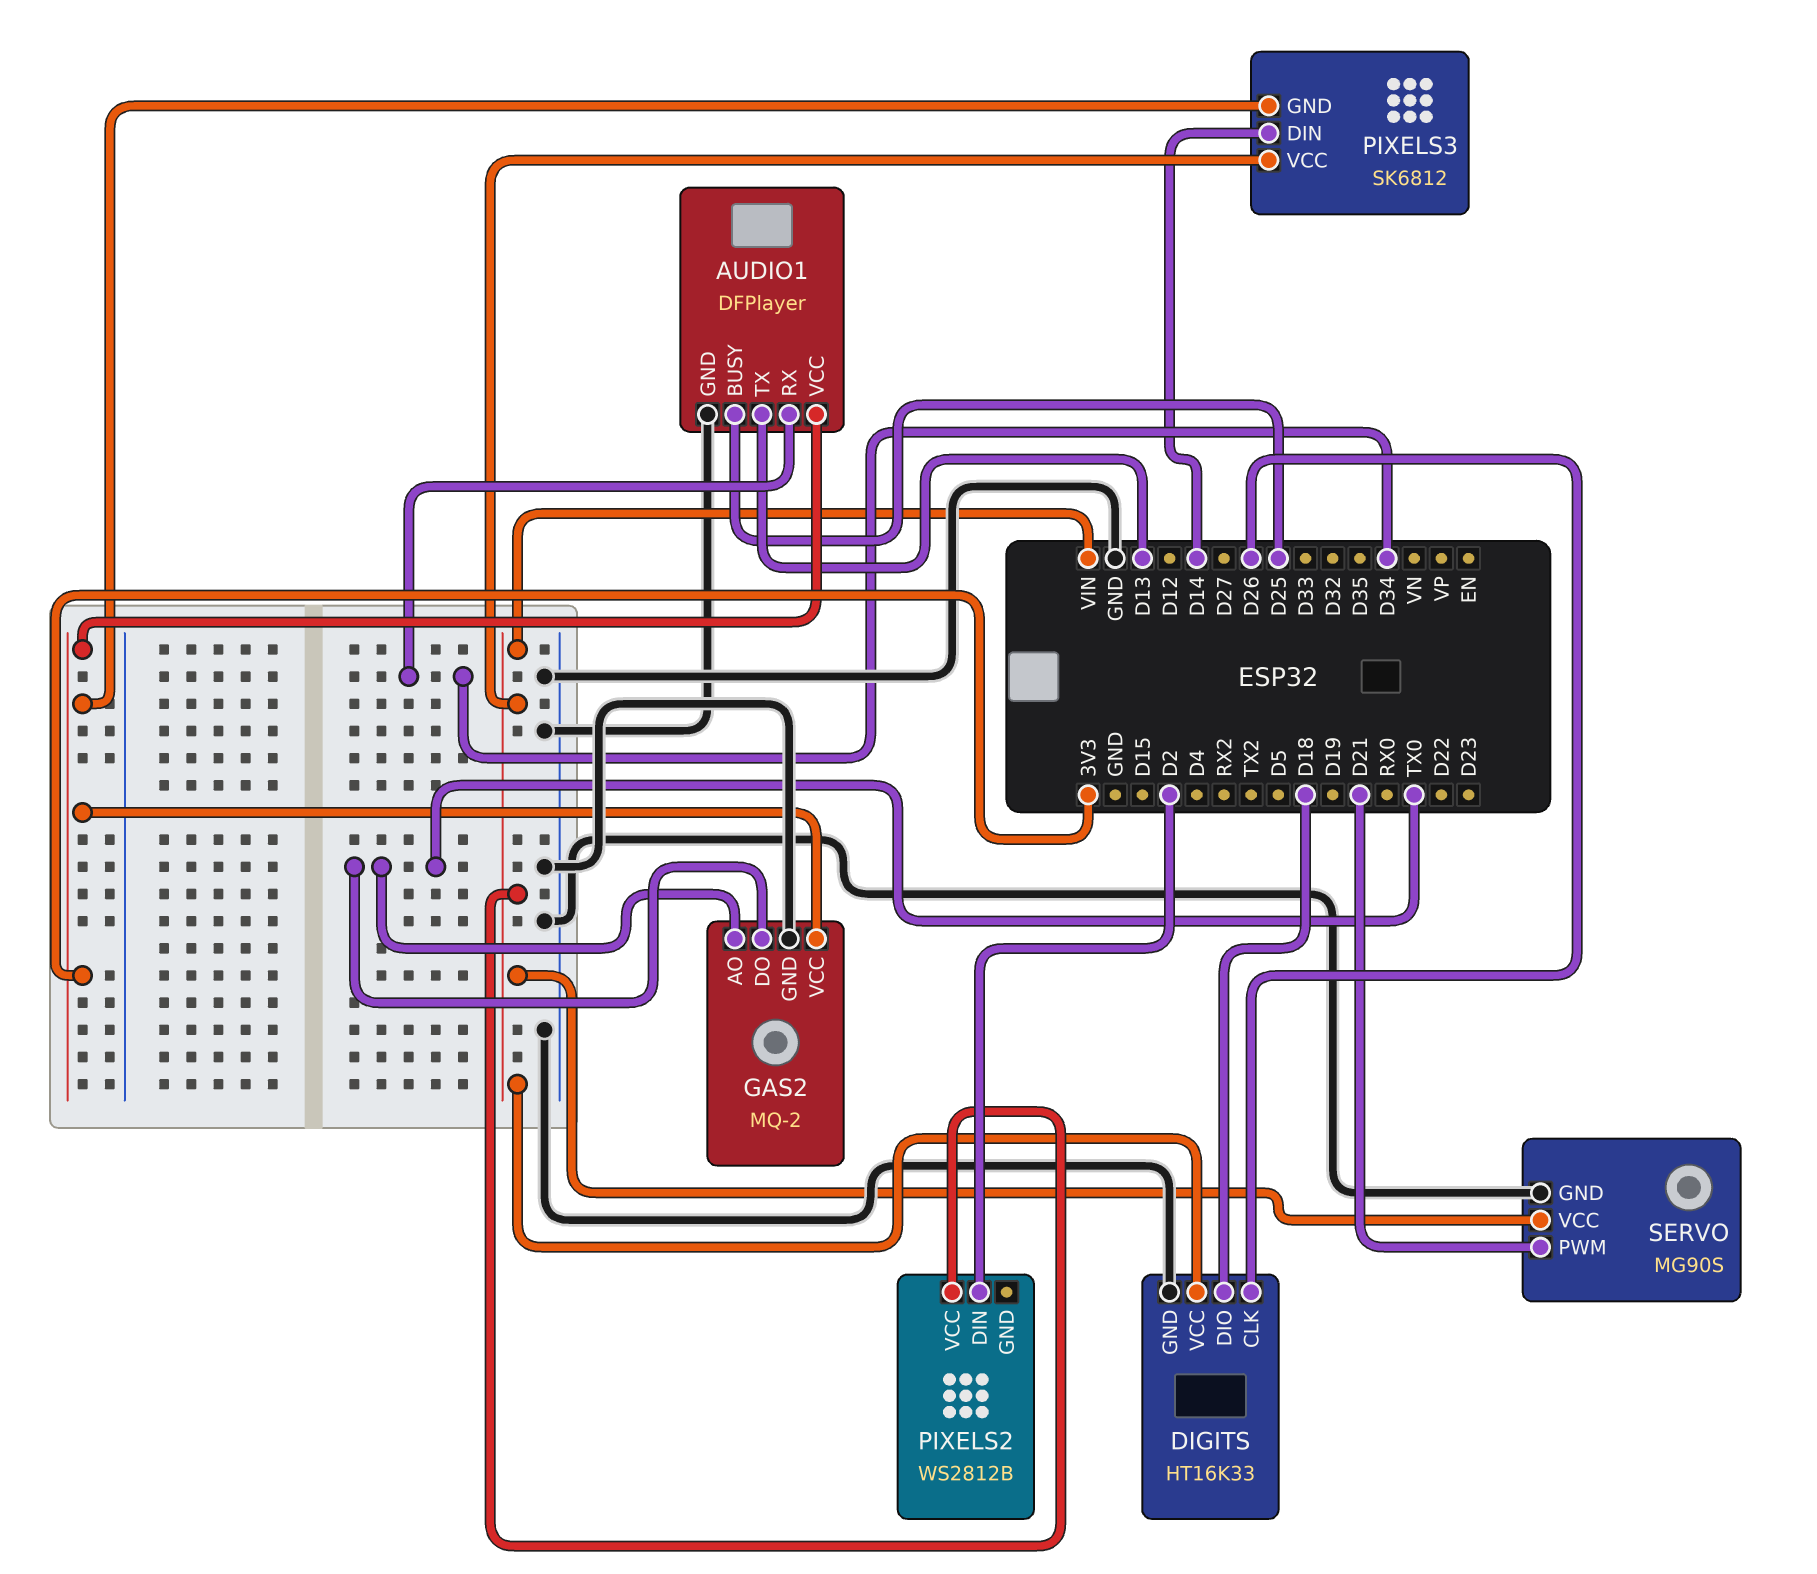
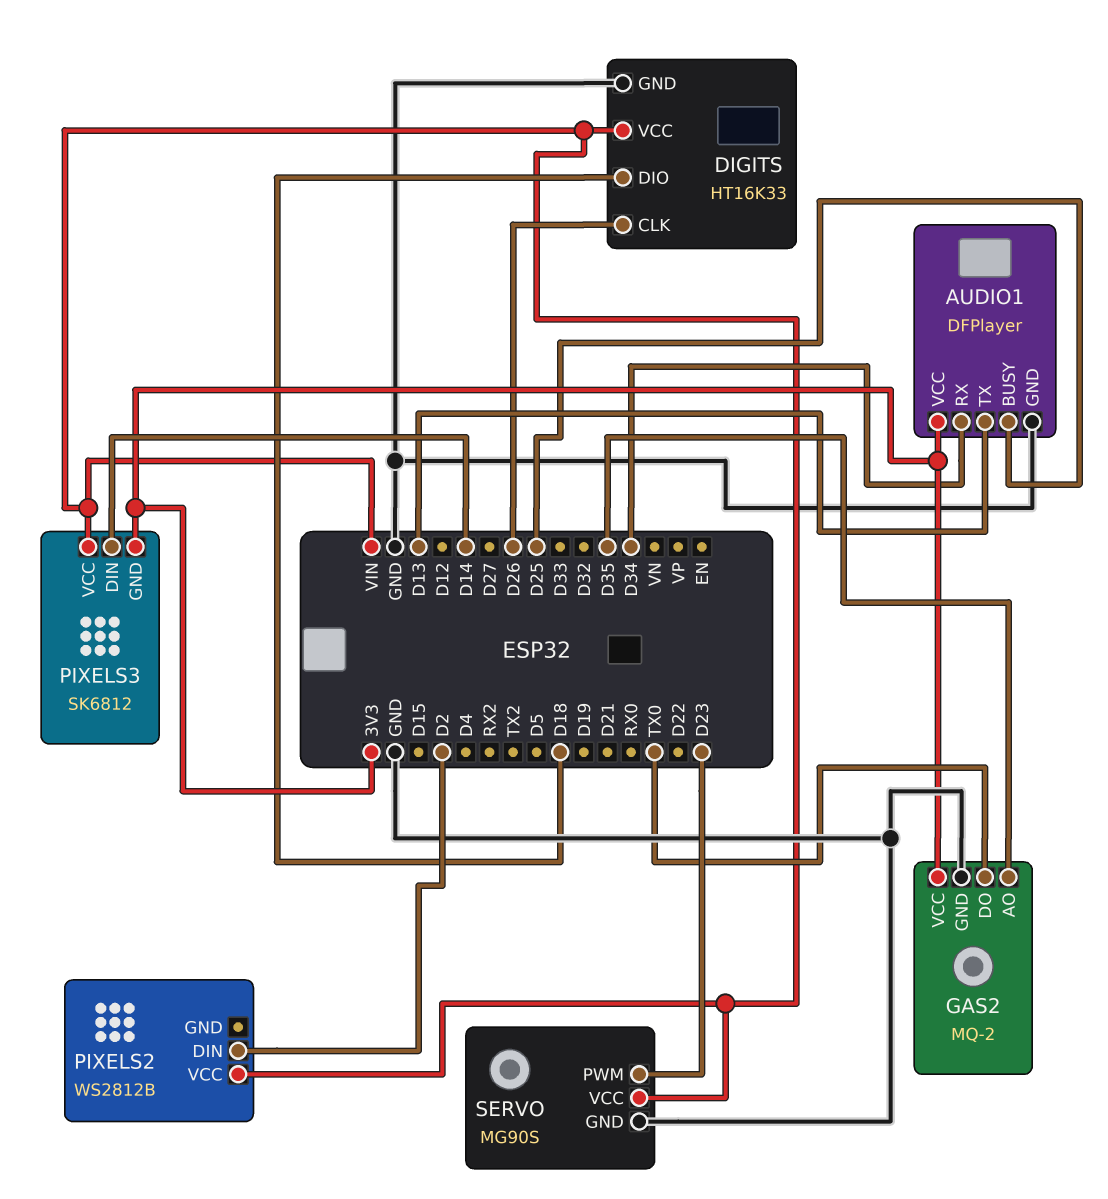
GAS2 pin AO: TX0 -> D35
SERVO pin PWM: D21 -> D23

